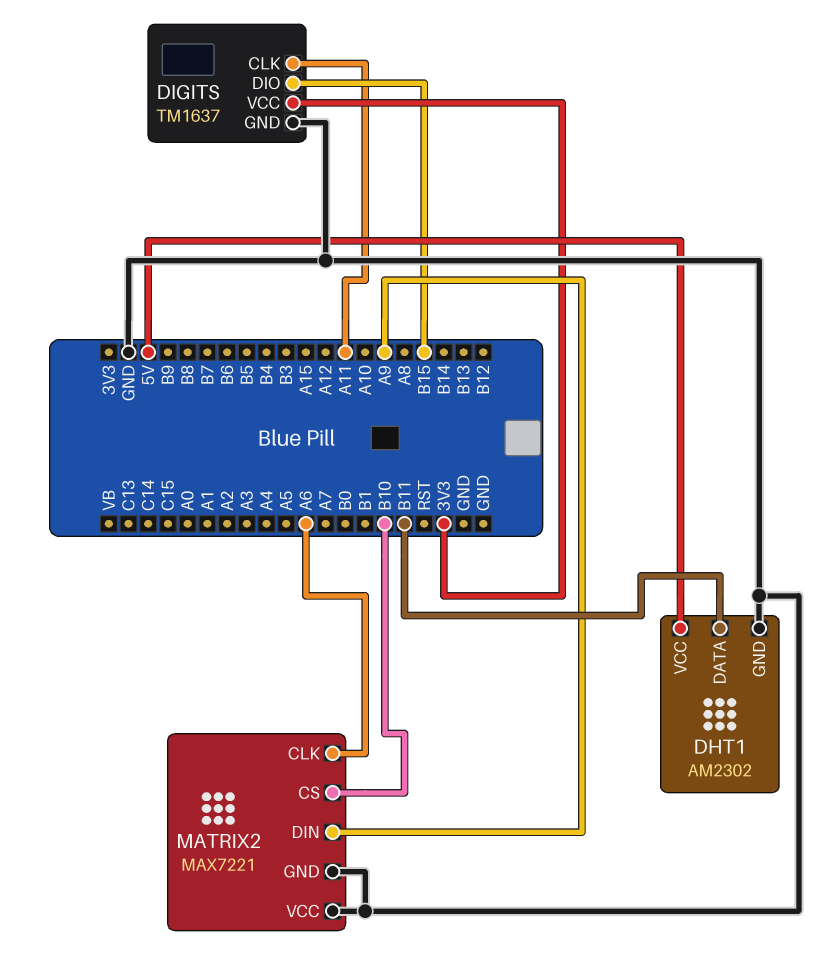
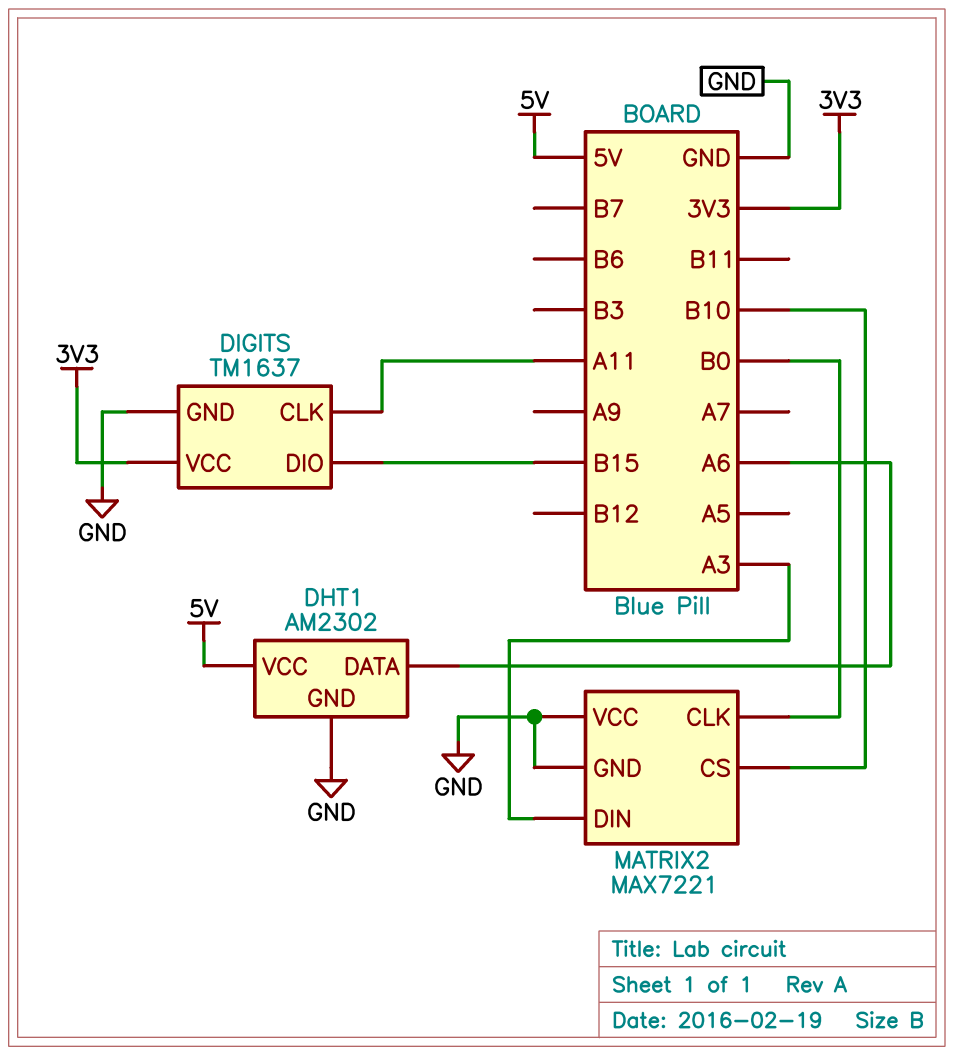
DHT1 pin DATA: B11 -> A6
MATRIX2 pin CLK: A6 -> B0
MATRIX2 pin DIN: A9 -> A3

